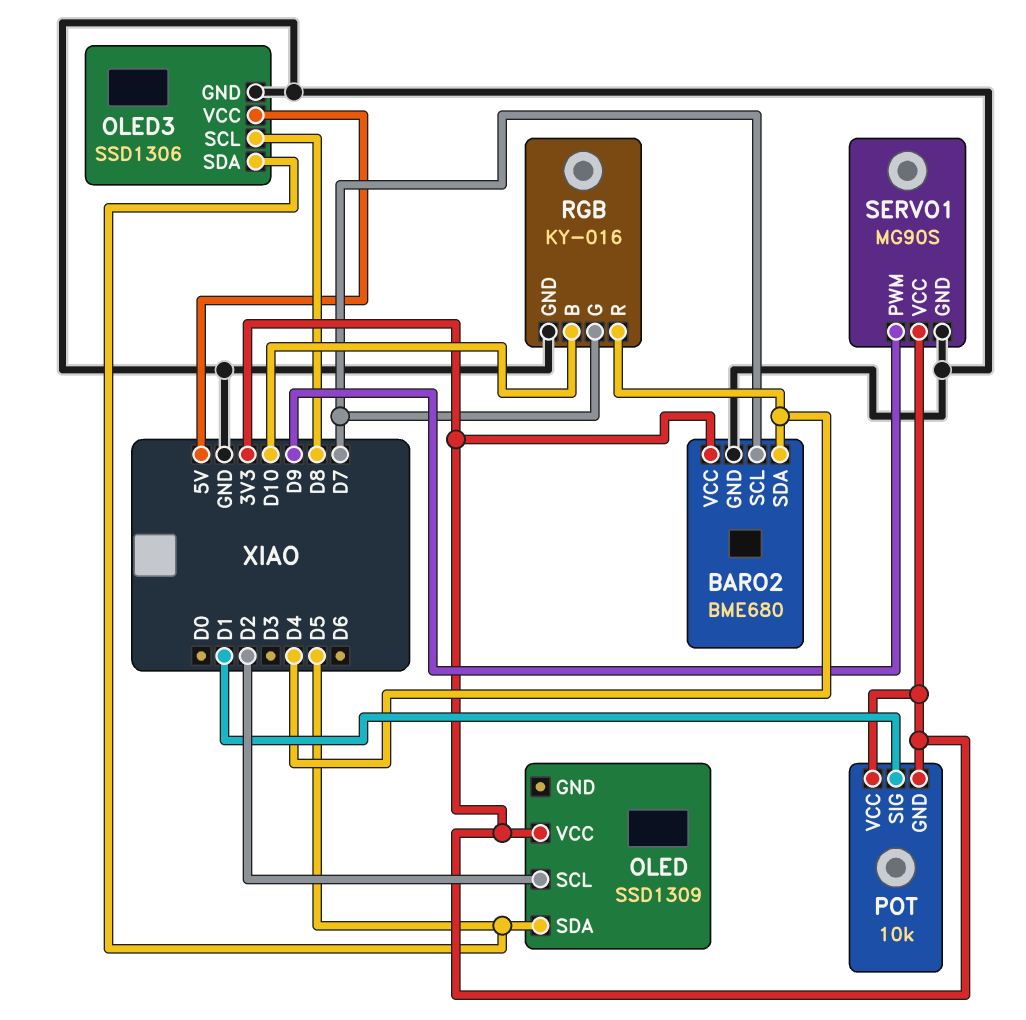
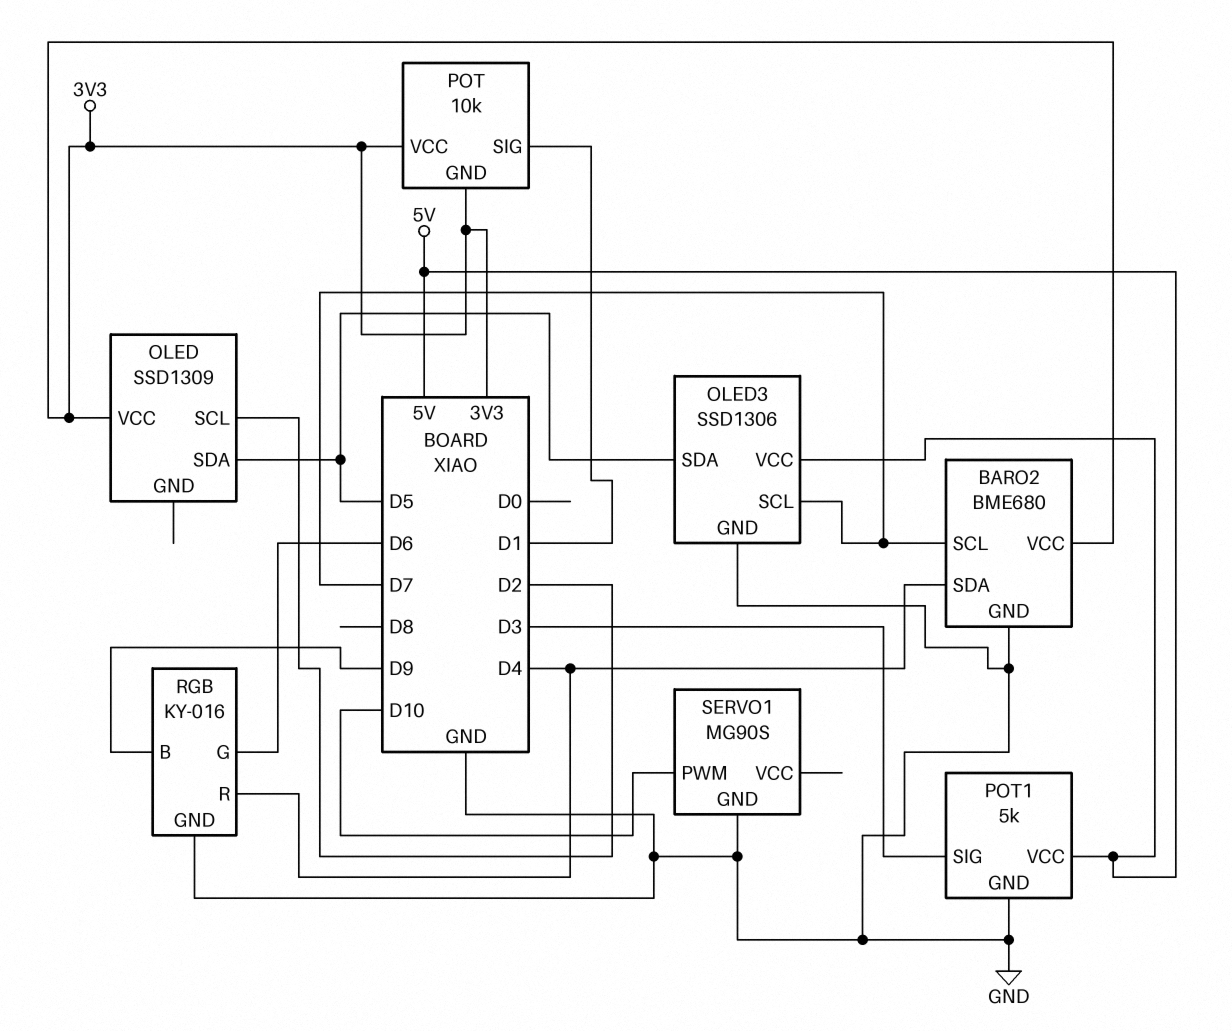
OLED3 pin SCL: D8 -> D7
POT1: none -> 5k
POT1 pin GND: none -> GND
POT1 pin SIG: none -> D3
POT1 pin VCC: none -> 5V
RGB pin B: D10 -> D9
RGB pin G: D7 -> D6
SERVO1 pin PWM: D9 -> D10
SERVO1 pin VCC: 3V3 -> none

